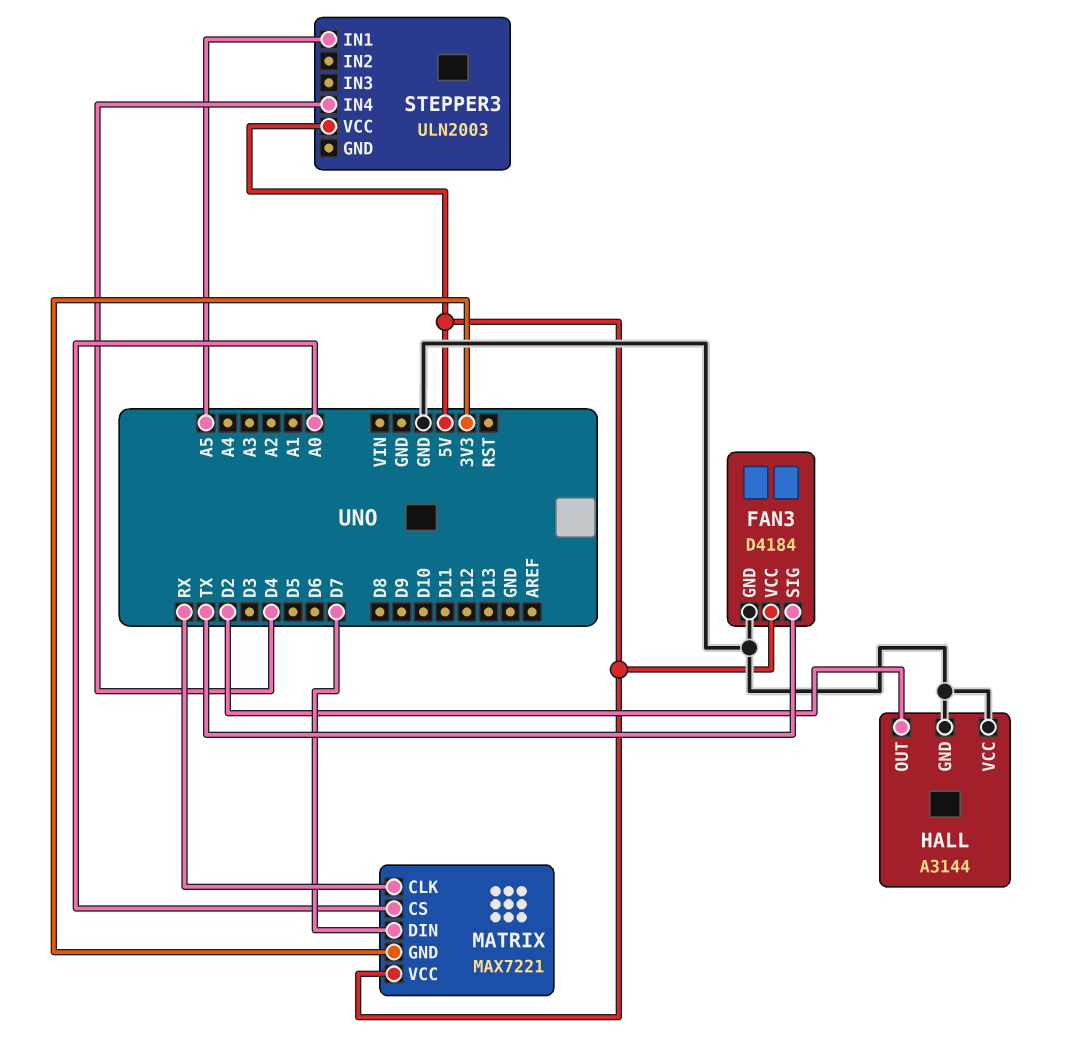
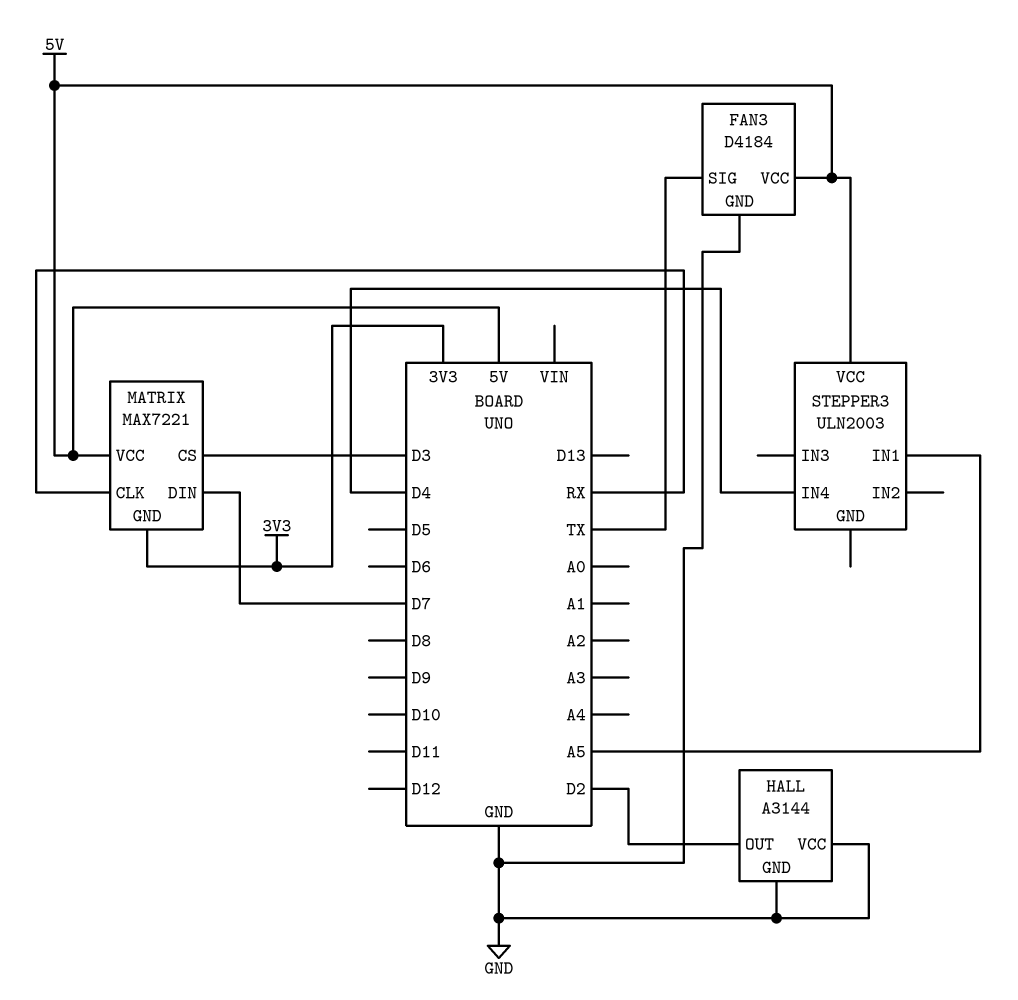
MATRIX pin CS: A0 -> D3

